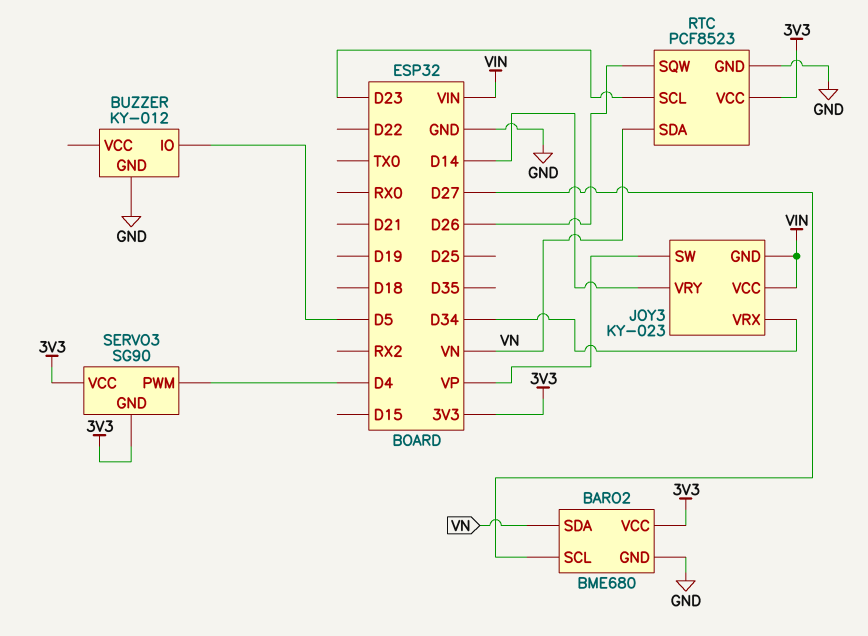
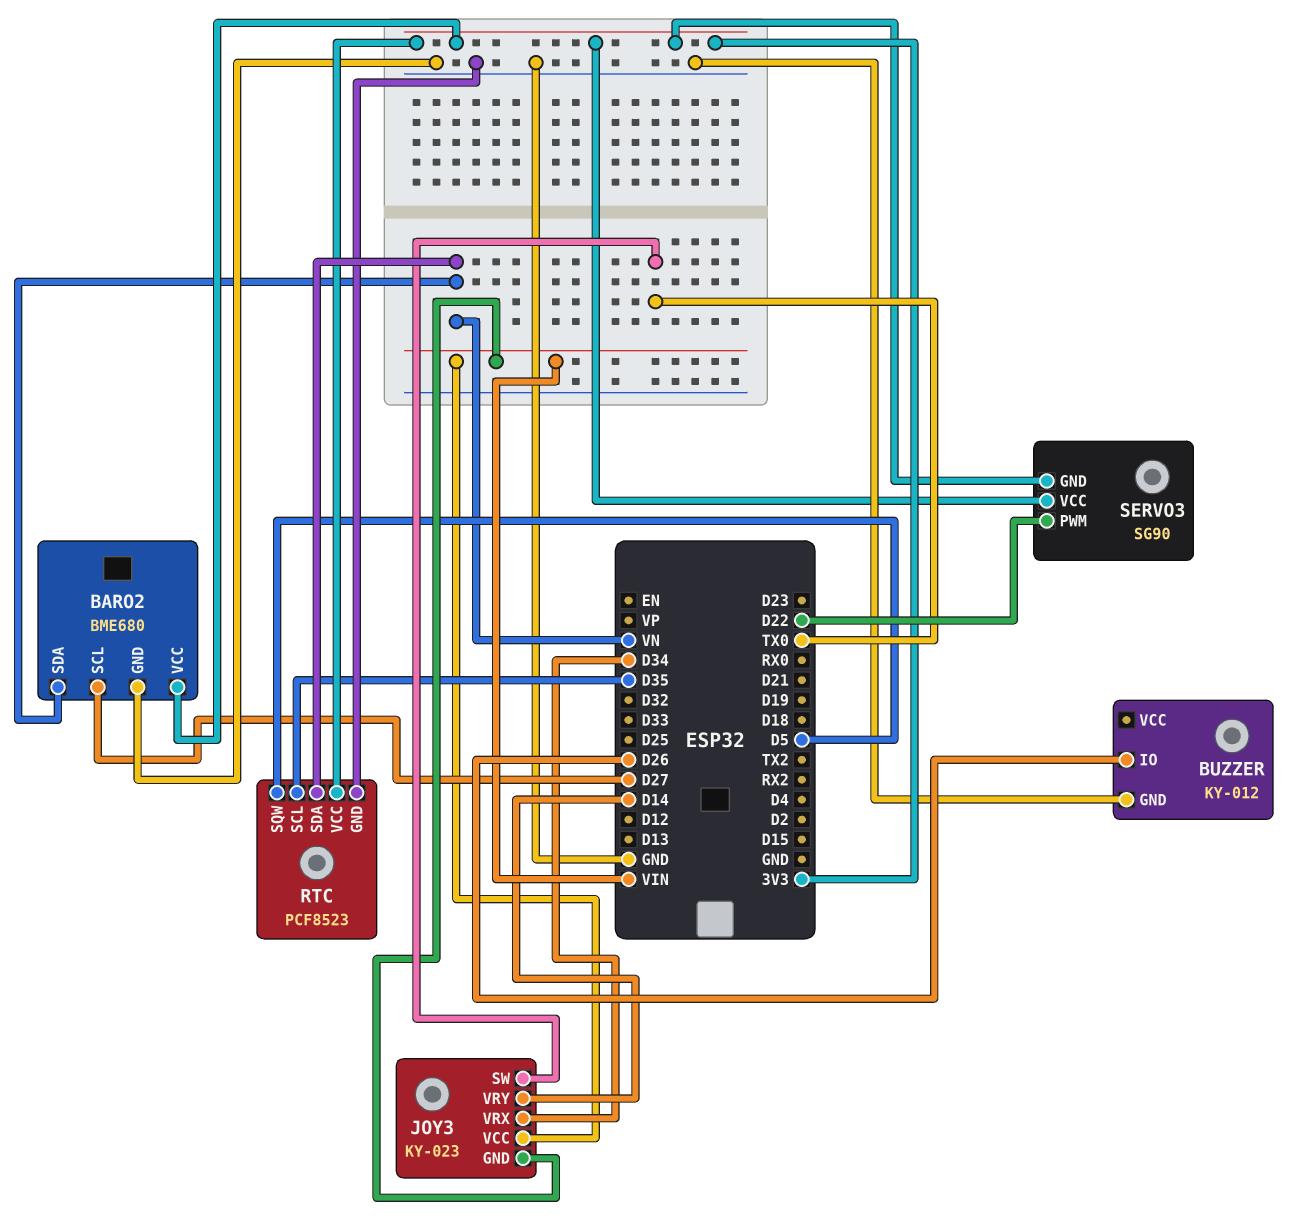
BUZZER pin IO: D5 -> D26
JOY3 pin SW: VP -> TX0
RTC pin SCL: D23 -> D35
RTC pin SQW: D26 -> D5
SERVO3 pin PWM: D4 -> D22

